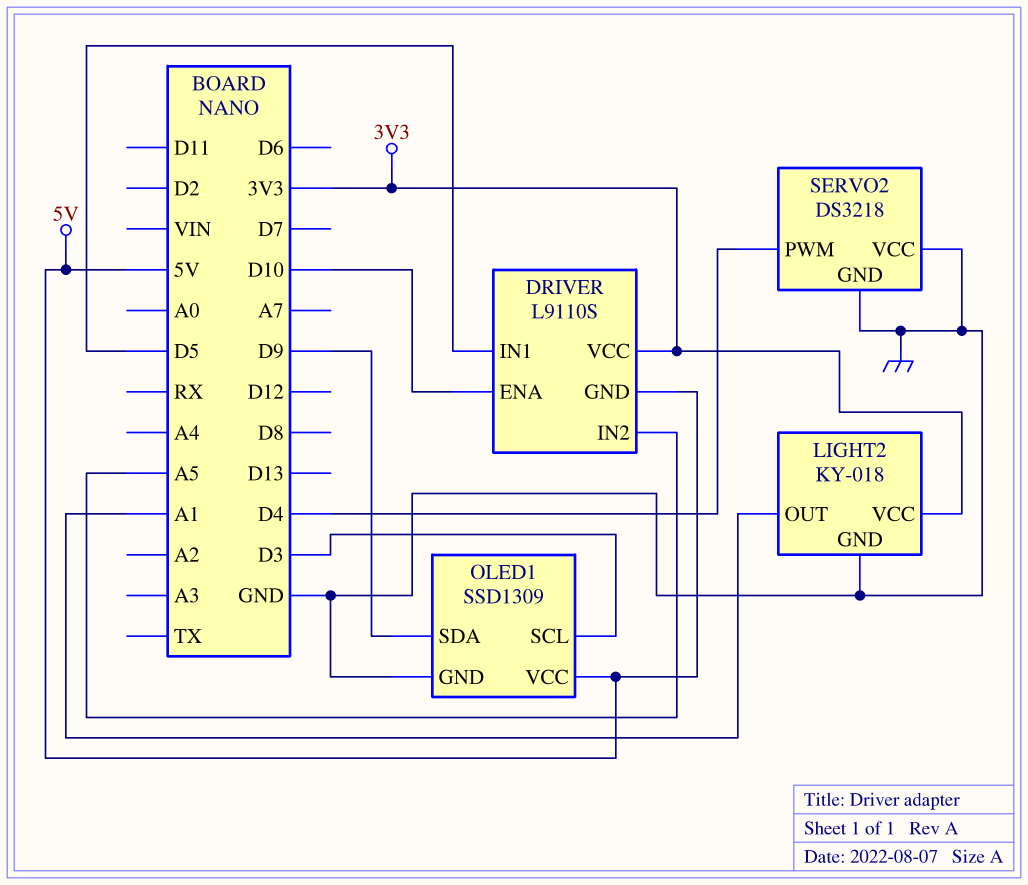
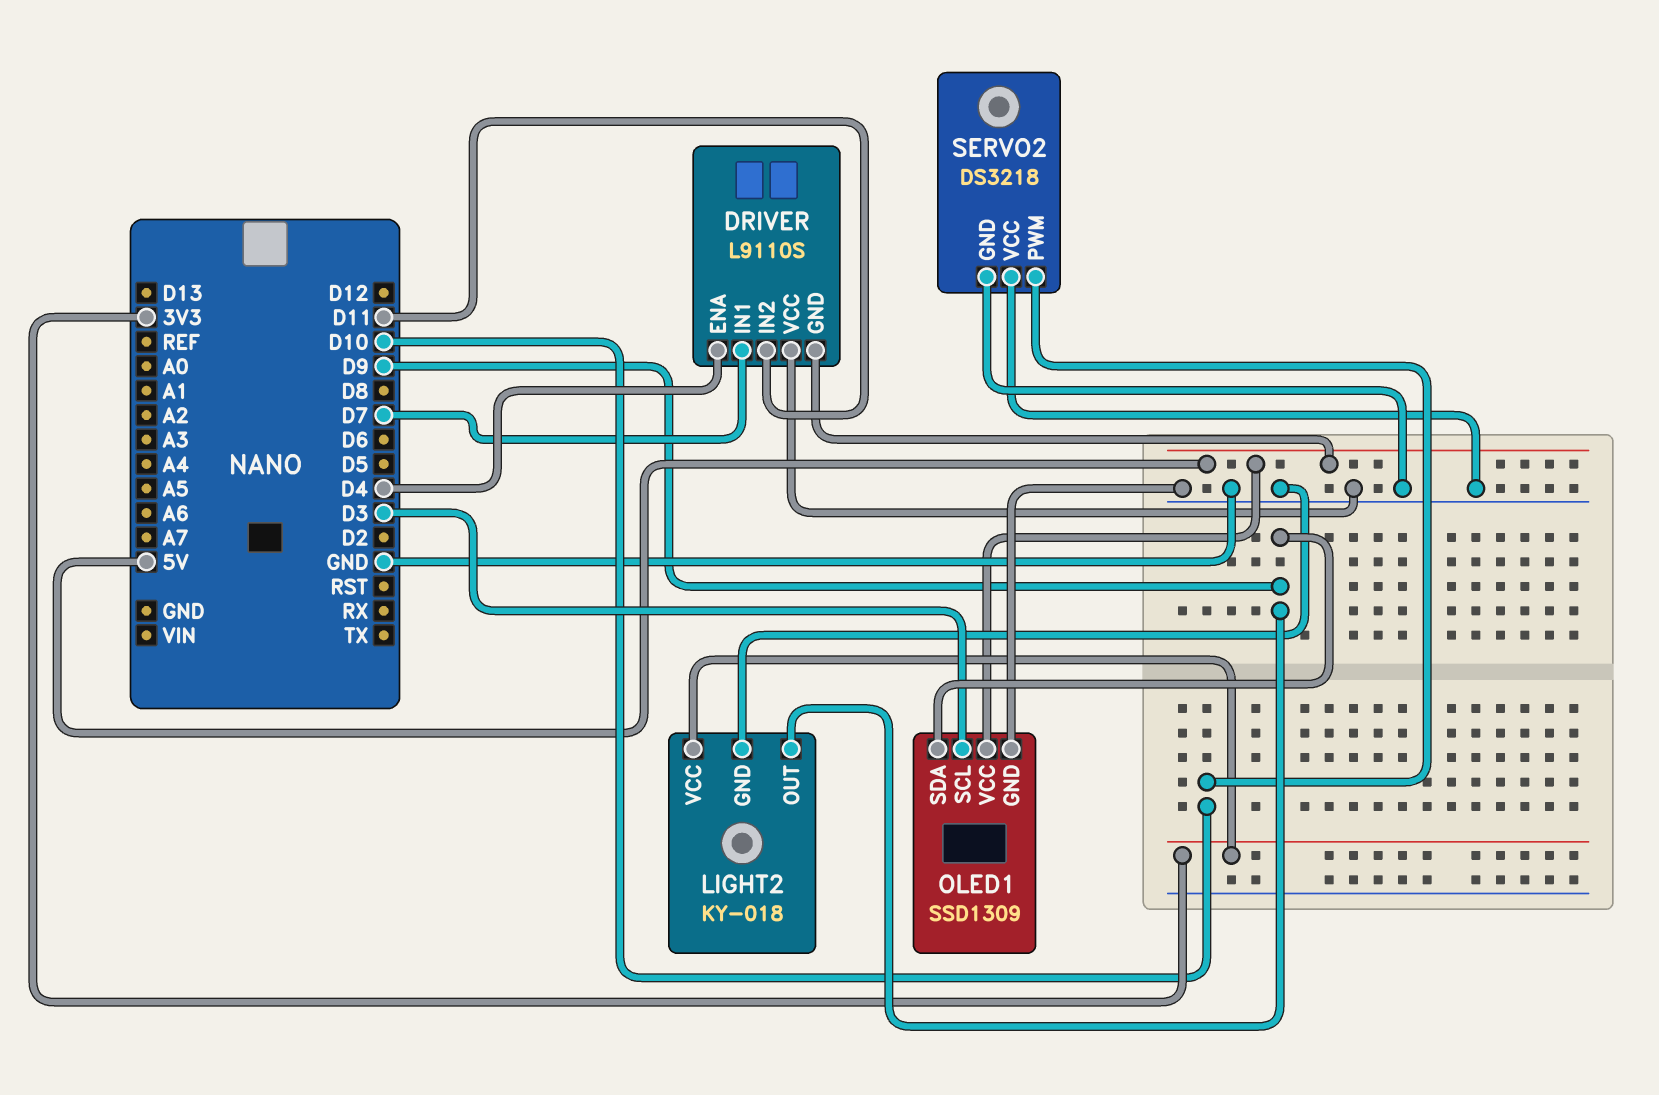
DRIVER pin ENA: D10 -> D4
DRIVER pin IN1: D5 -> D7
DRIVER pin IN2: A5 -> D11
DRIVER pin VCC: 3V3 -> GND
LIGHT2 pin OUT: A1 -> D9
SERVO2 pin PWM: D4 -> D10

